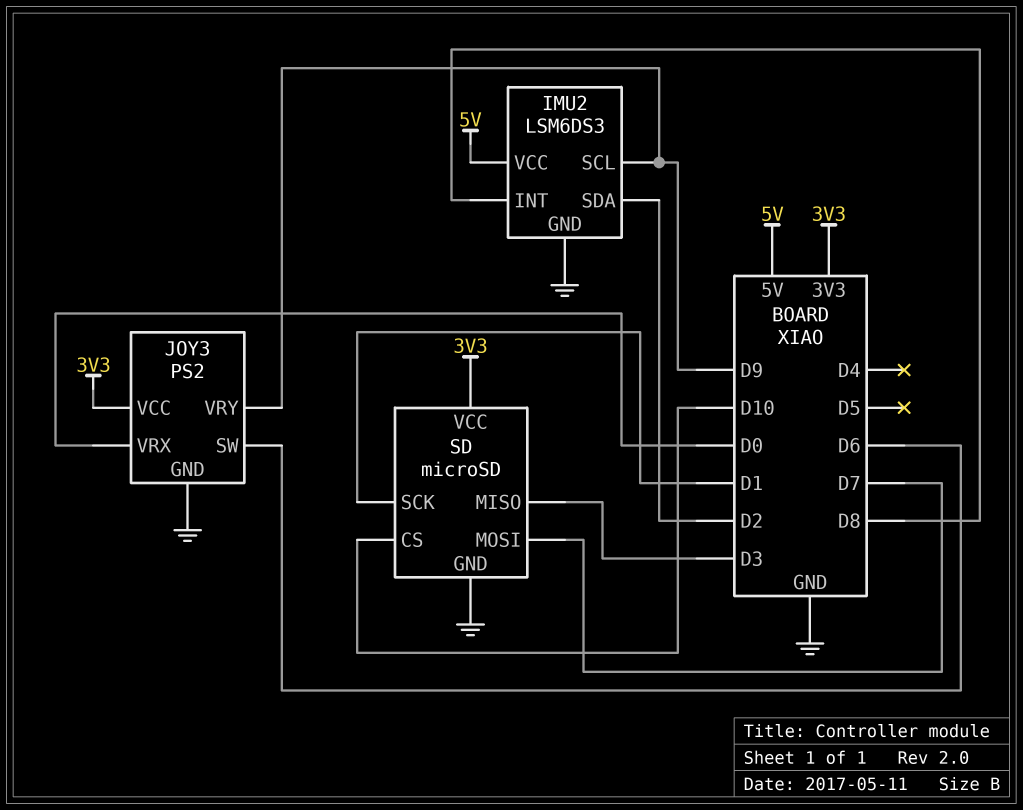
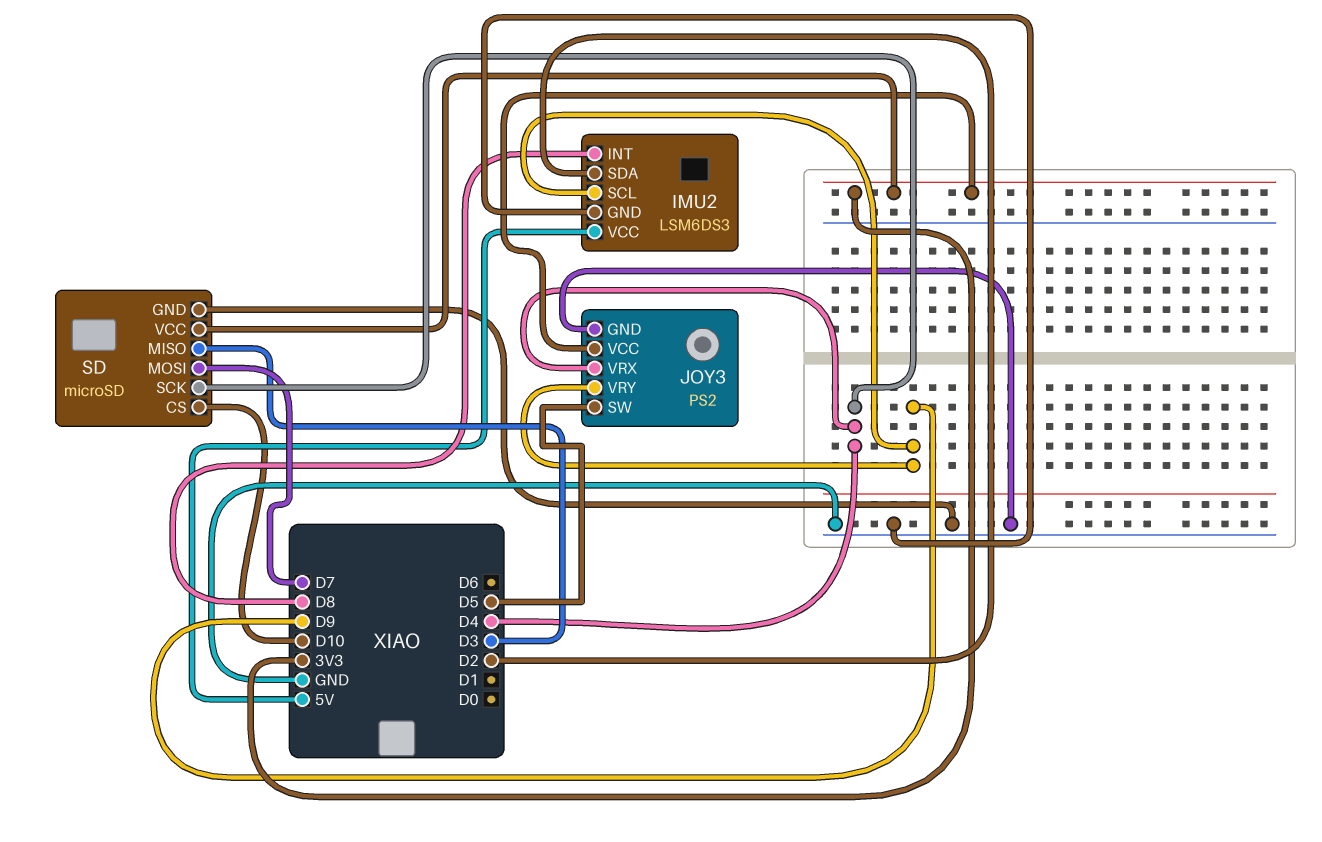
JOY3 pin SW: D6 -> D5
JOY3 pin VRX: D0 -> D4
SD pin SCK: D1 -> D4

